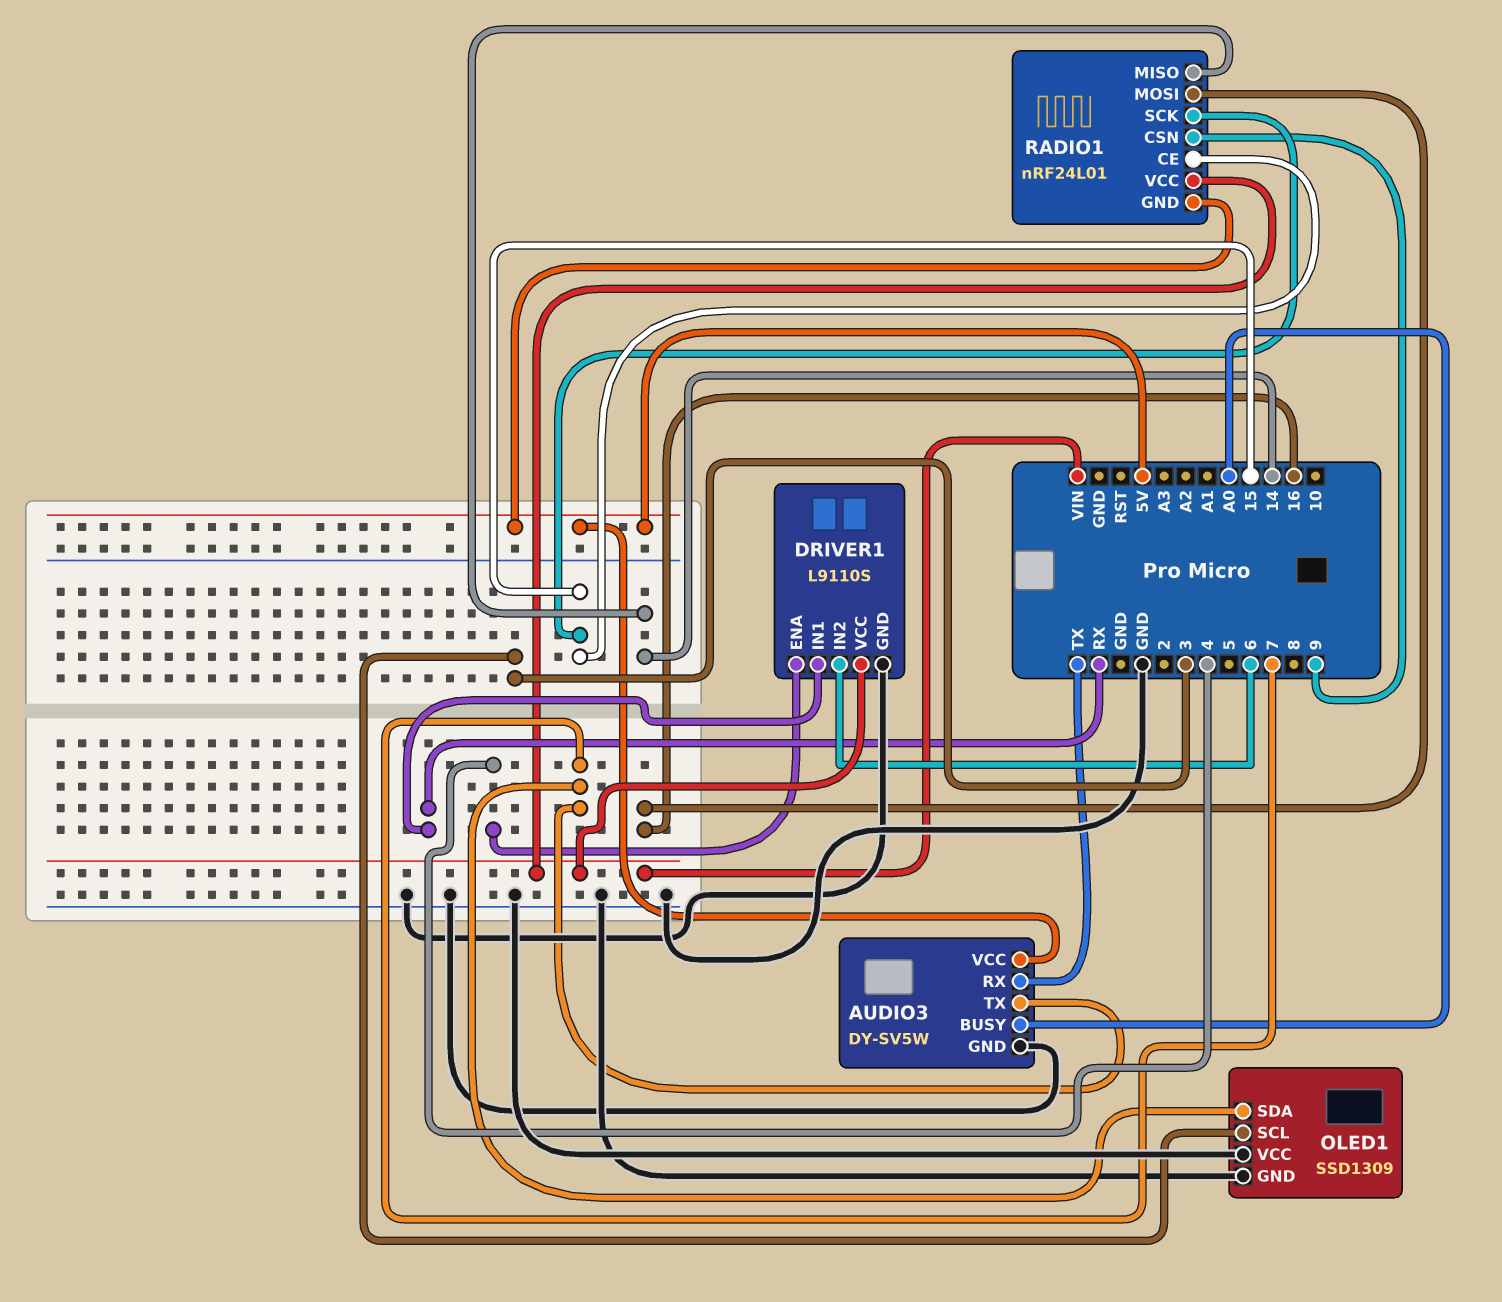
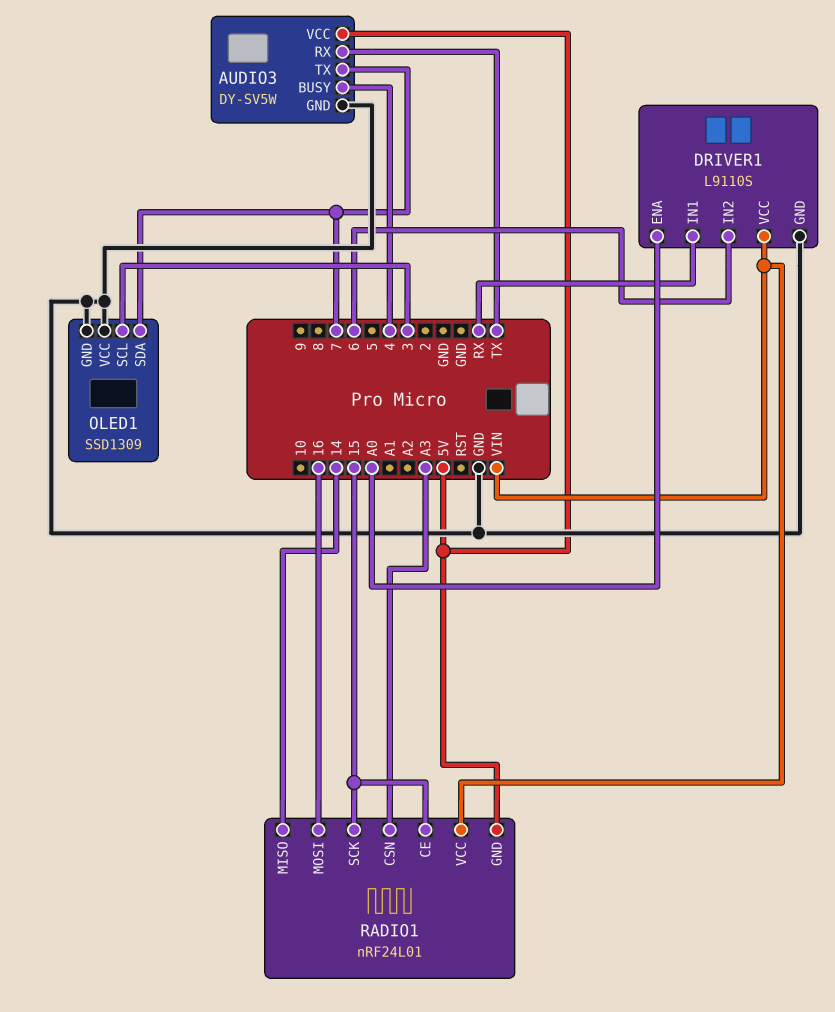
AUDIO3 pin BUSY: A0 -> 4
DRIVER1 pin ENA: 4 -> A0
RADIO1 pin CSN: 9 -> A3

